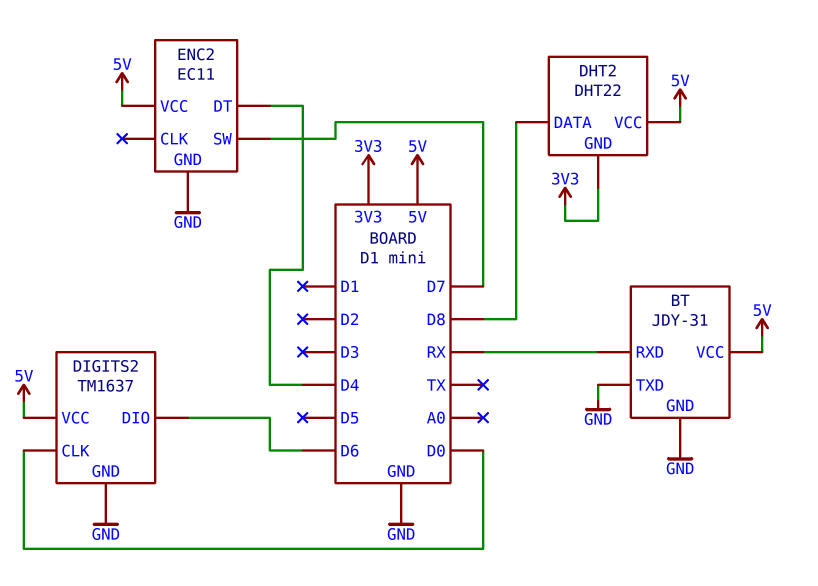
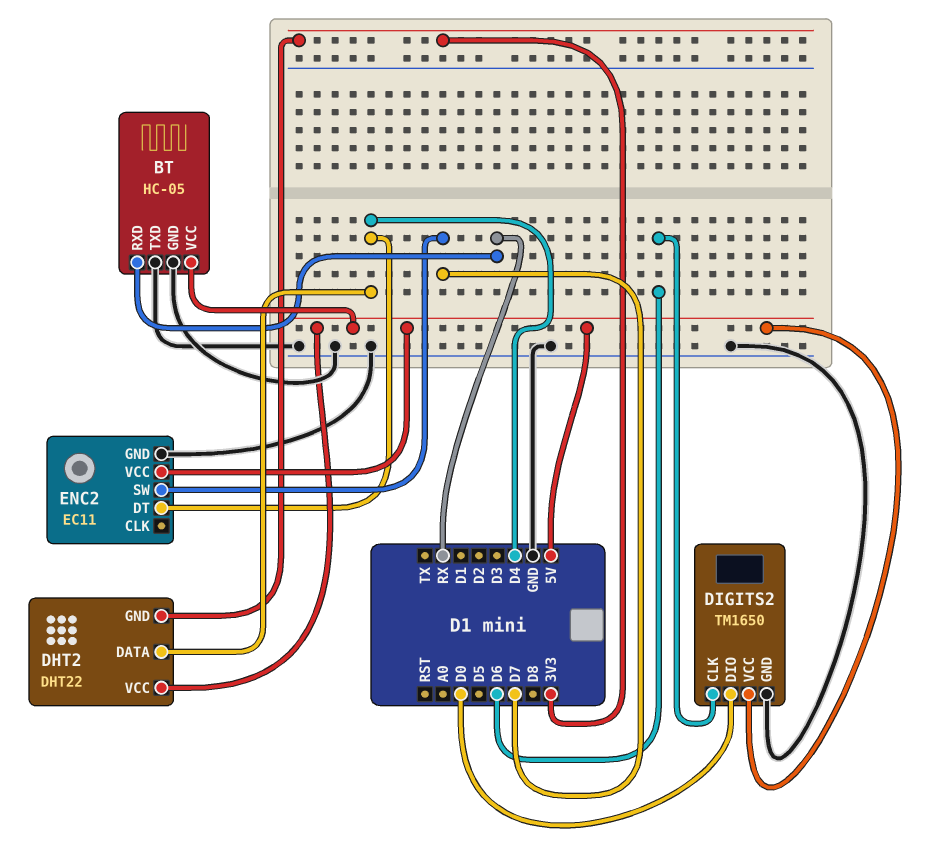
BT: JDY-31 -> HC-05
DHT2 pin DATA: D8 -> D4
DIGITS2: TM1637 -> TM1650
DIGITS2 pin CLK: D0 -> D6
DIGITS2 pin DIO: D6 -> D0

